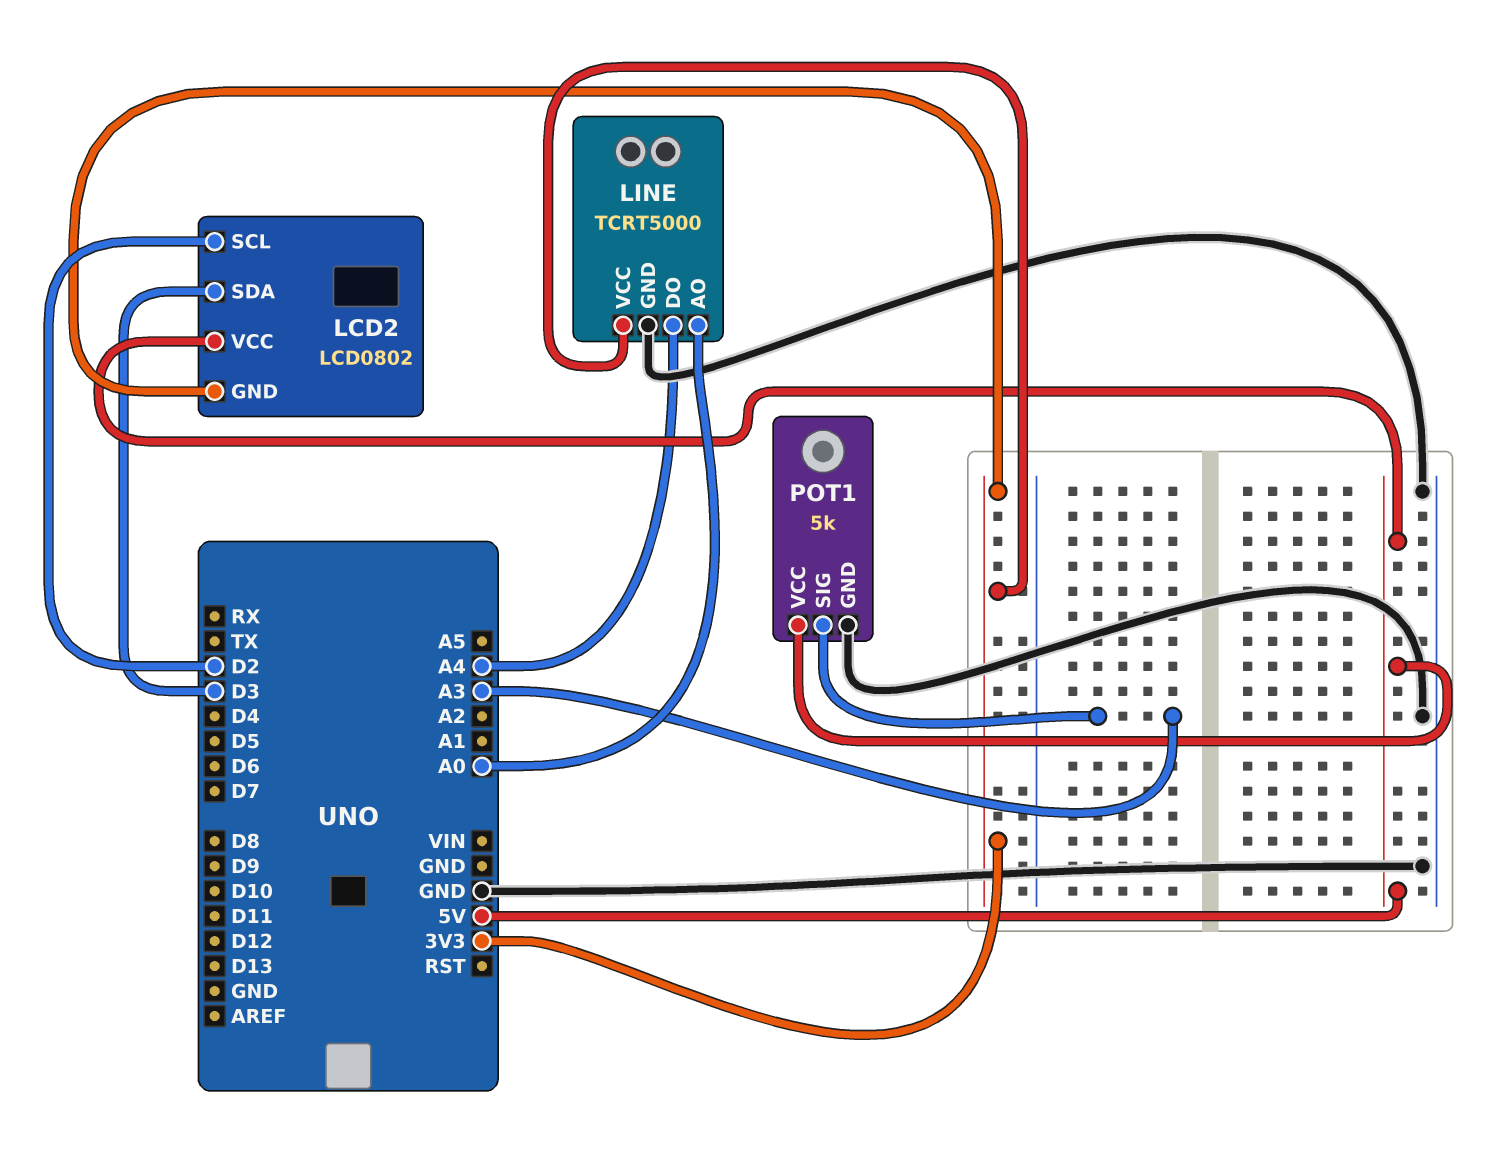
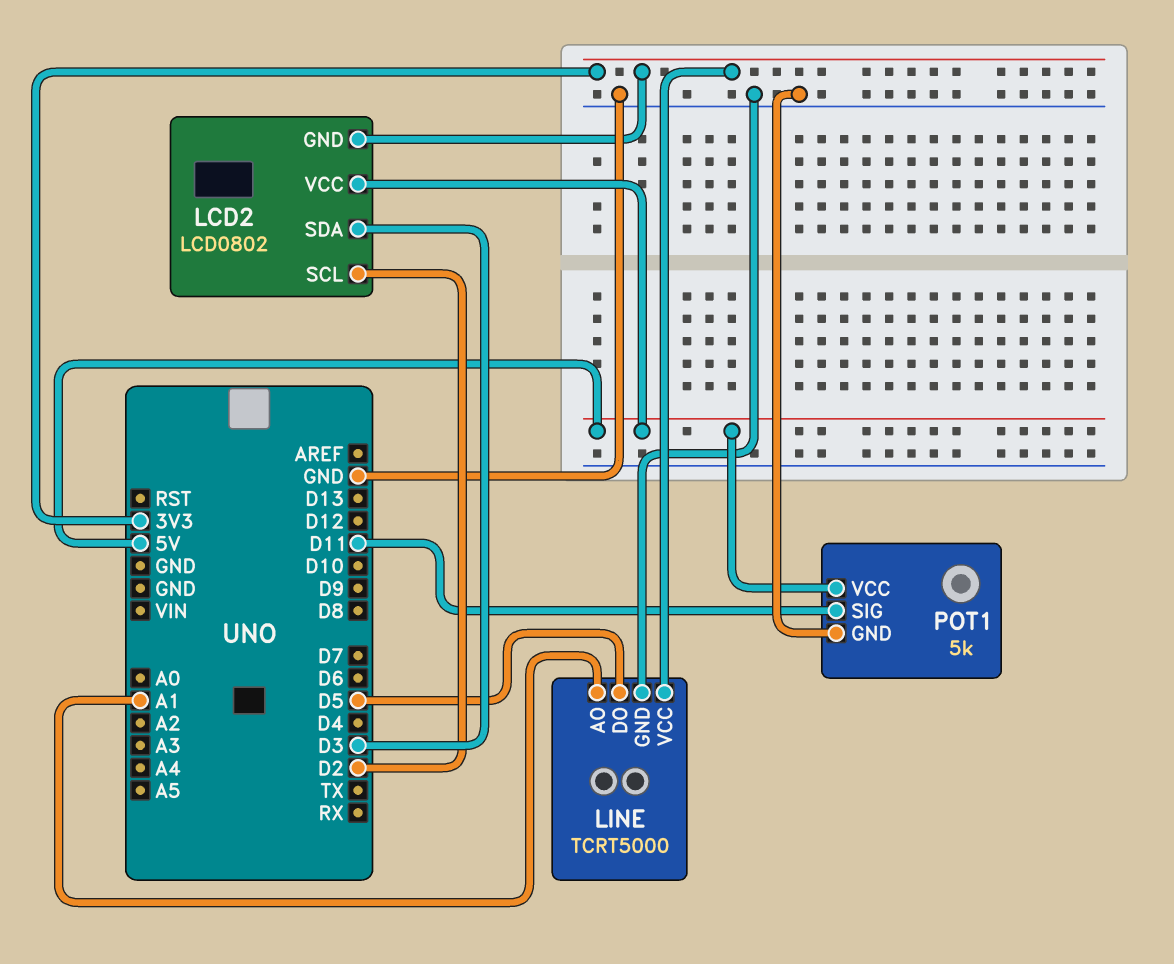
LINE pin AO: A0 -> A1
LINE pin DO: A4 -> D5
POT1 pin SIG: A3 -> D11

